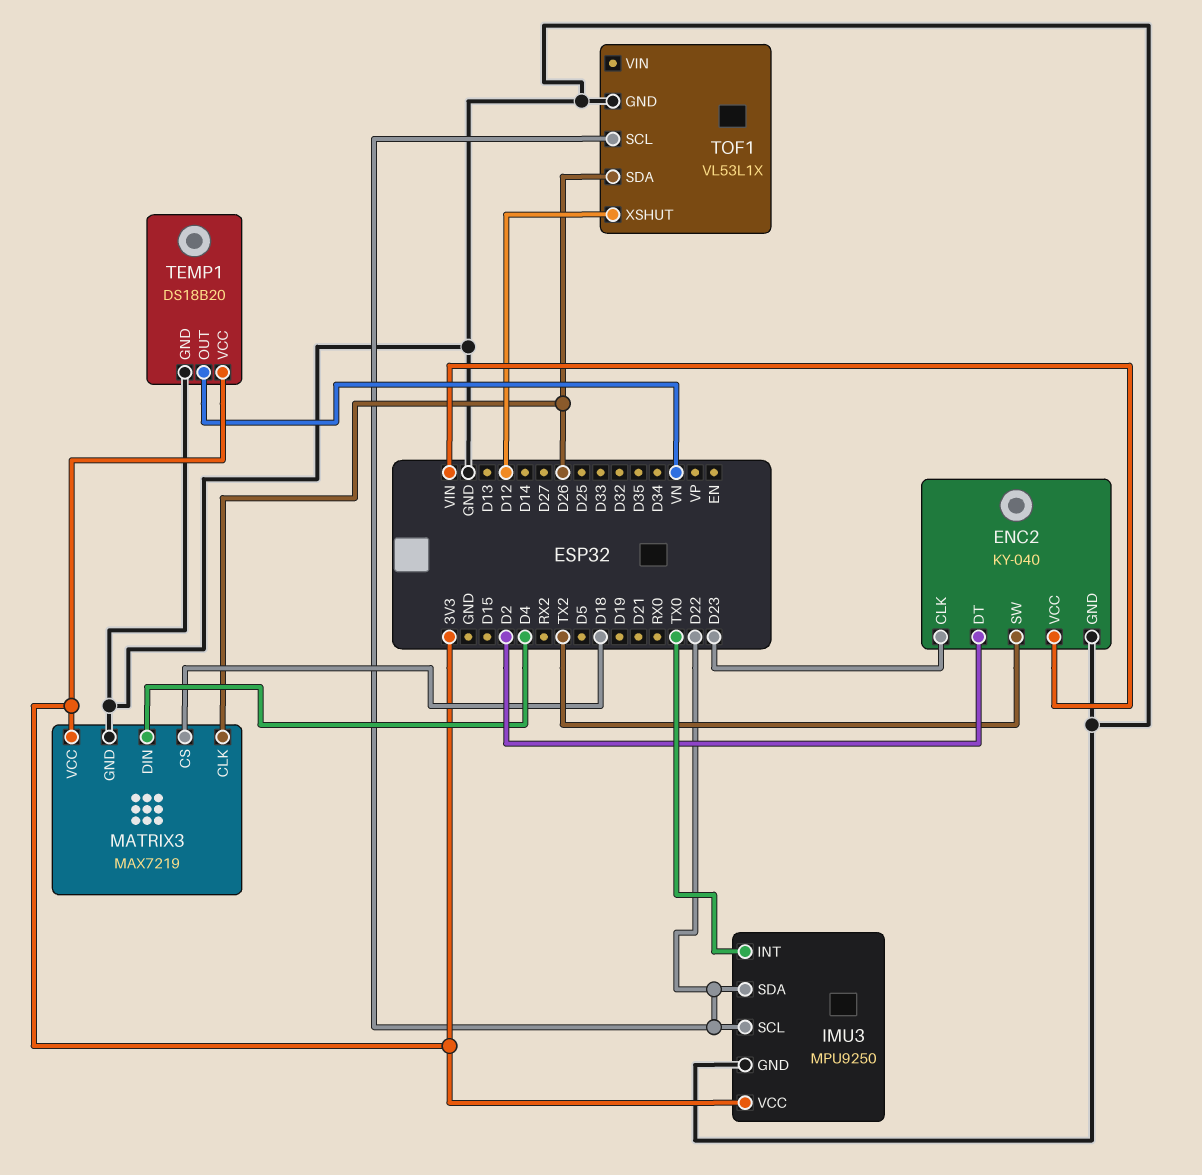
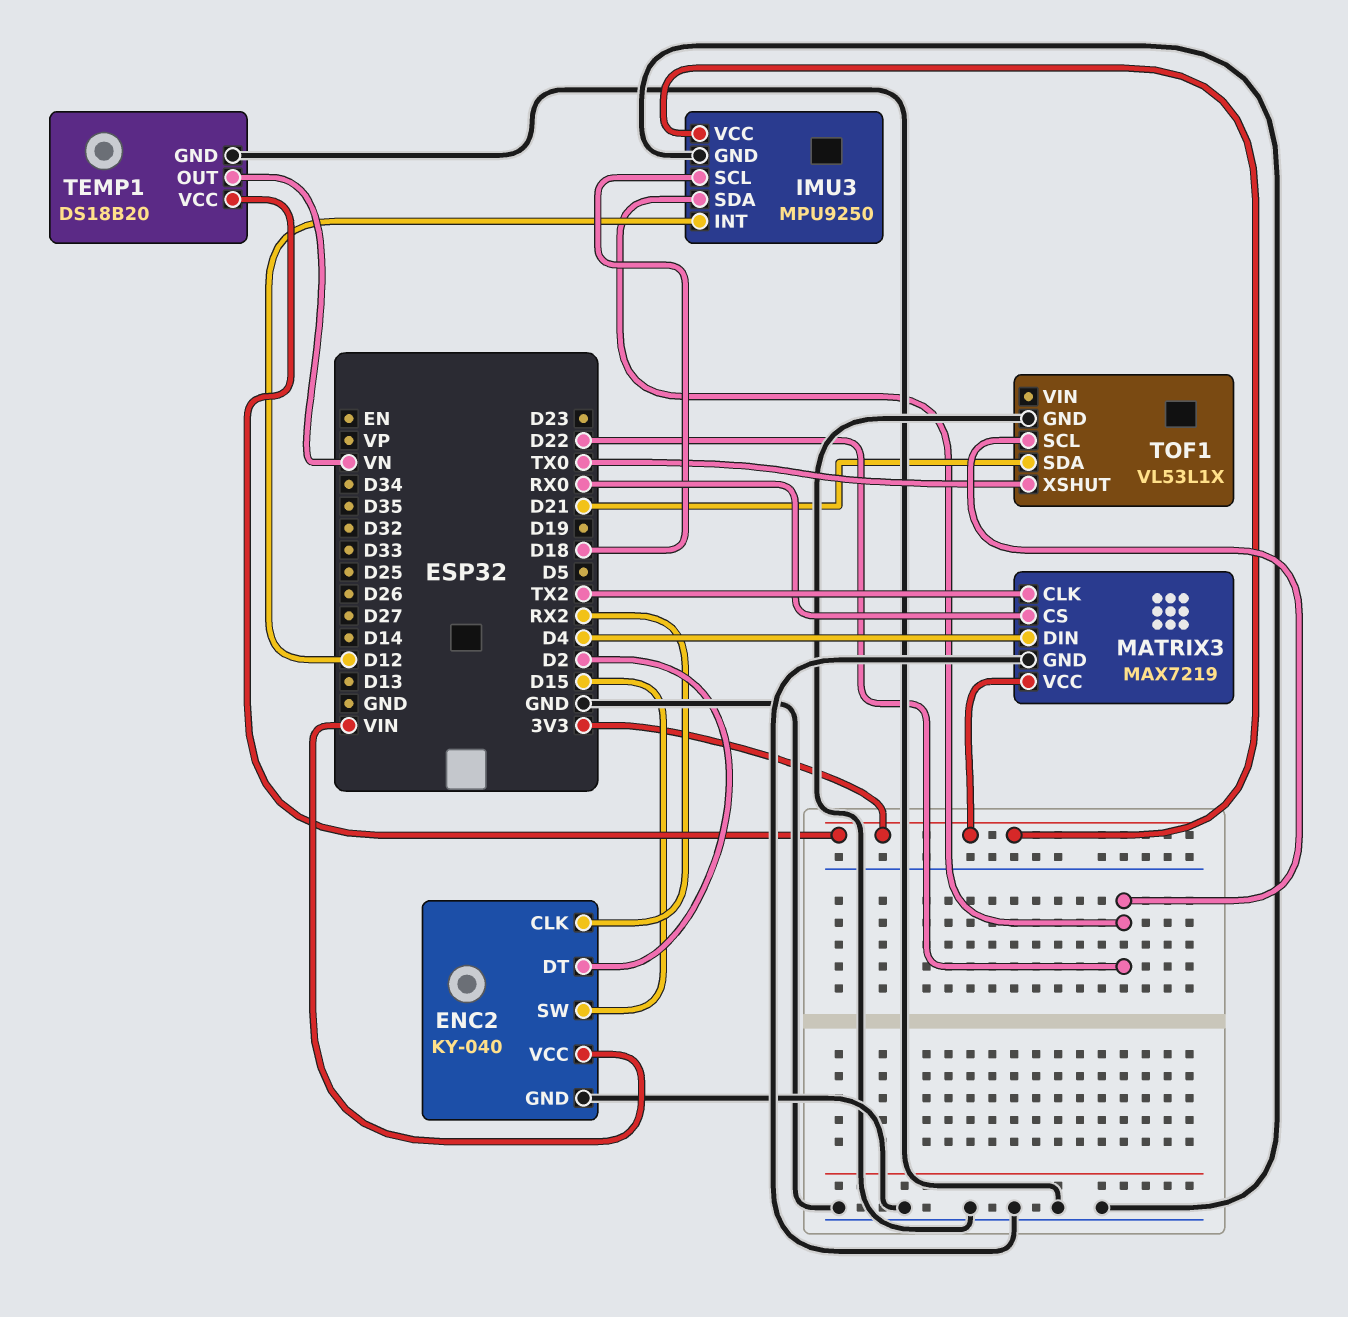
ENC2 pin CLK: D23 -> RX2
ENC2 pin SW: TX2 -> D15
IMU3 pin INT: TX0 -> D12
IMU3 pin SCL: D22 -> D18
MATRIX3 pin CLK: D26 -> TX2
MATRIX3 pin CS: D18 -> RX0
TOF1 pin SDA: D26 -> D21
TOF1 pin XSHUT: D12 -> TX0

